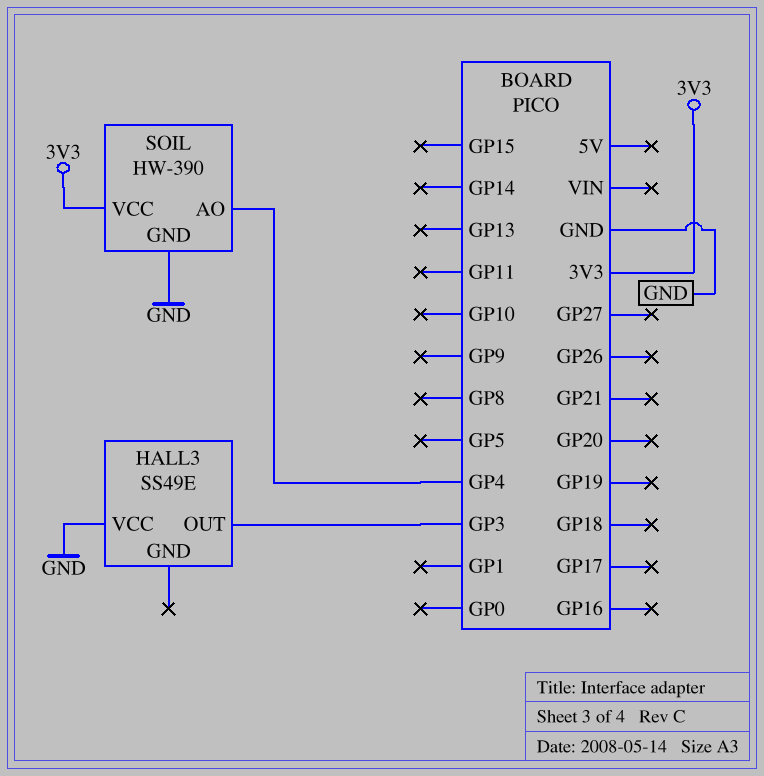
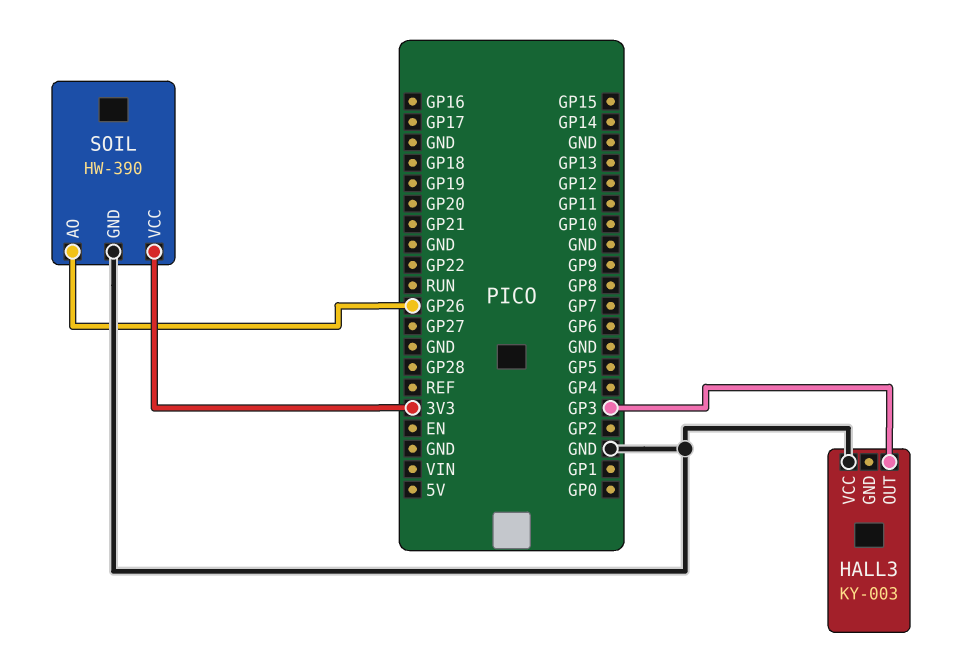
HALL3: SS49E -> KY-003
SOIL pin AO: GP4 -> GP26

